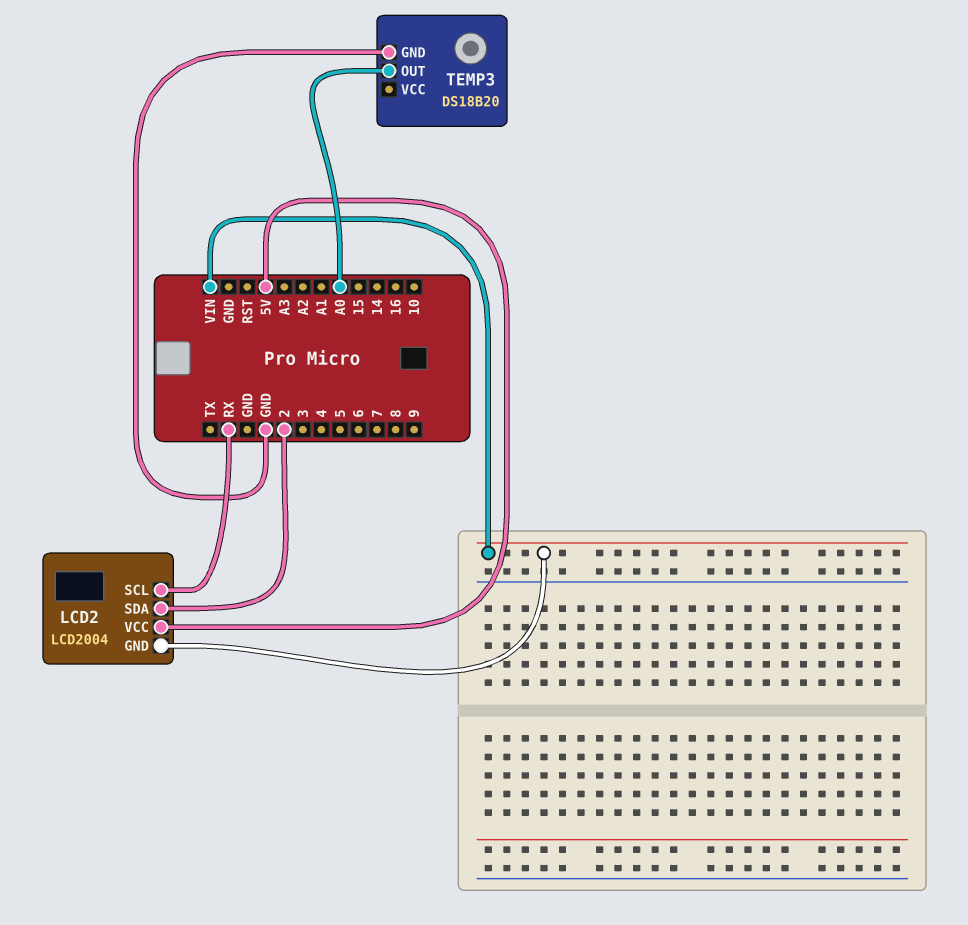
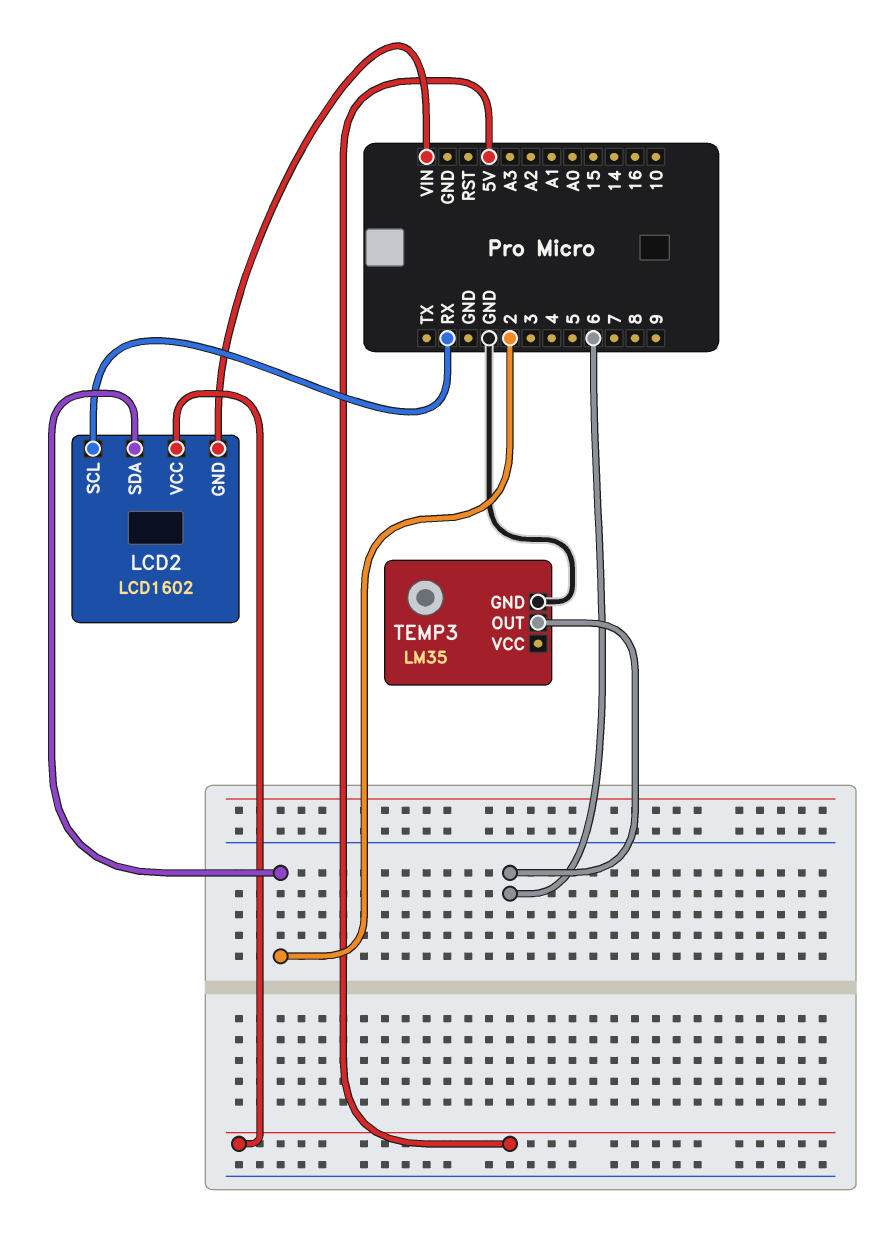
LCD2: LCD2004 -> LCD1602
TEMP3: DS18B20 -> LM35
TEMP3 pin OUT: A0 -> 6

